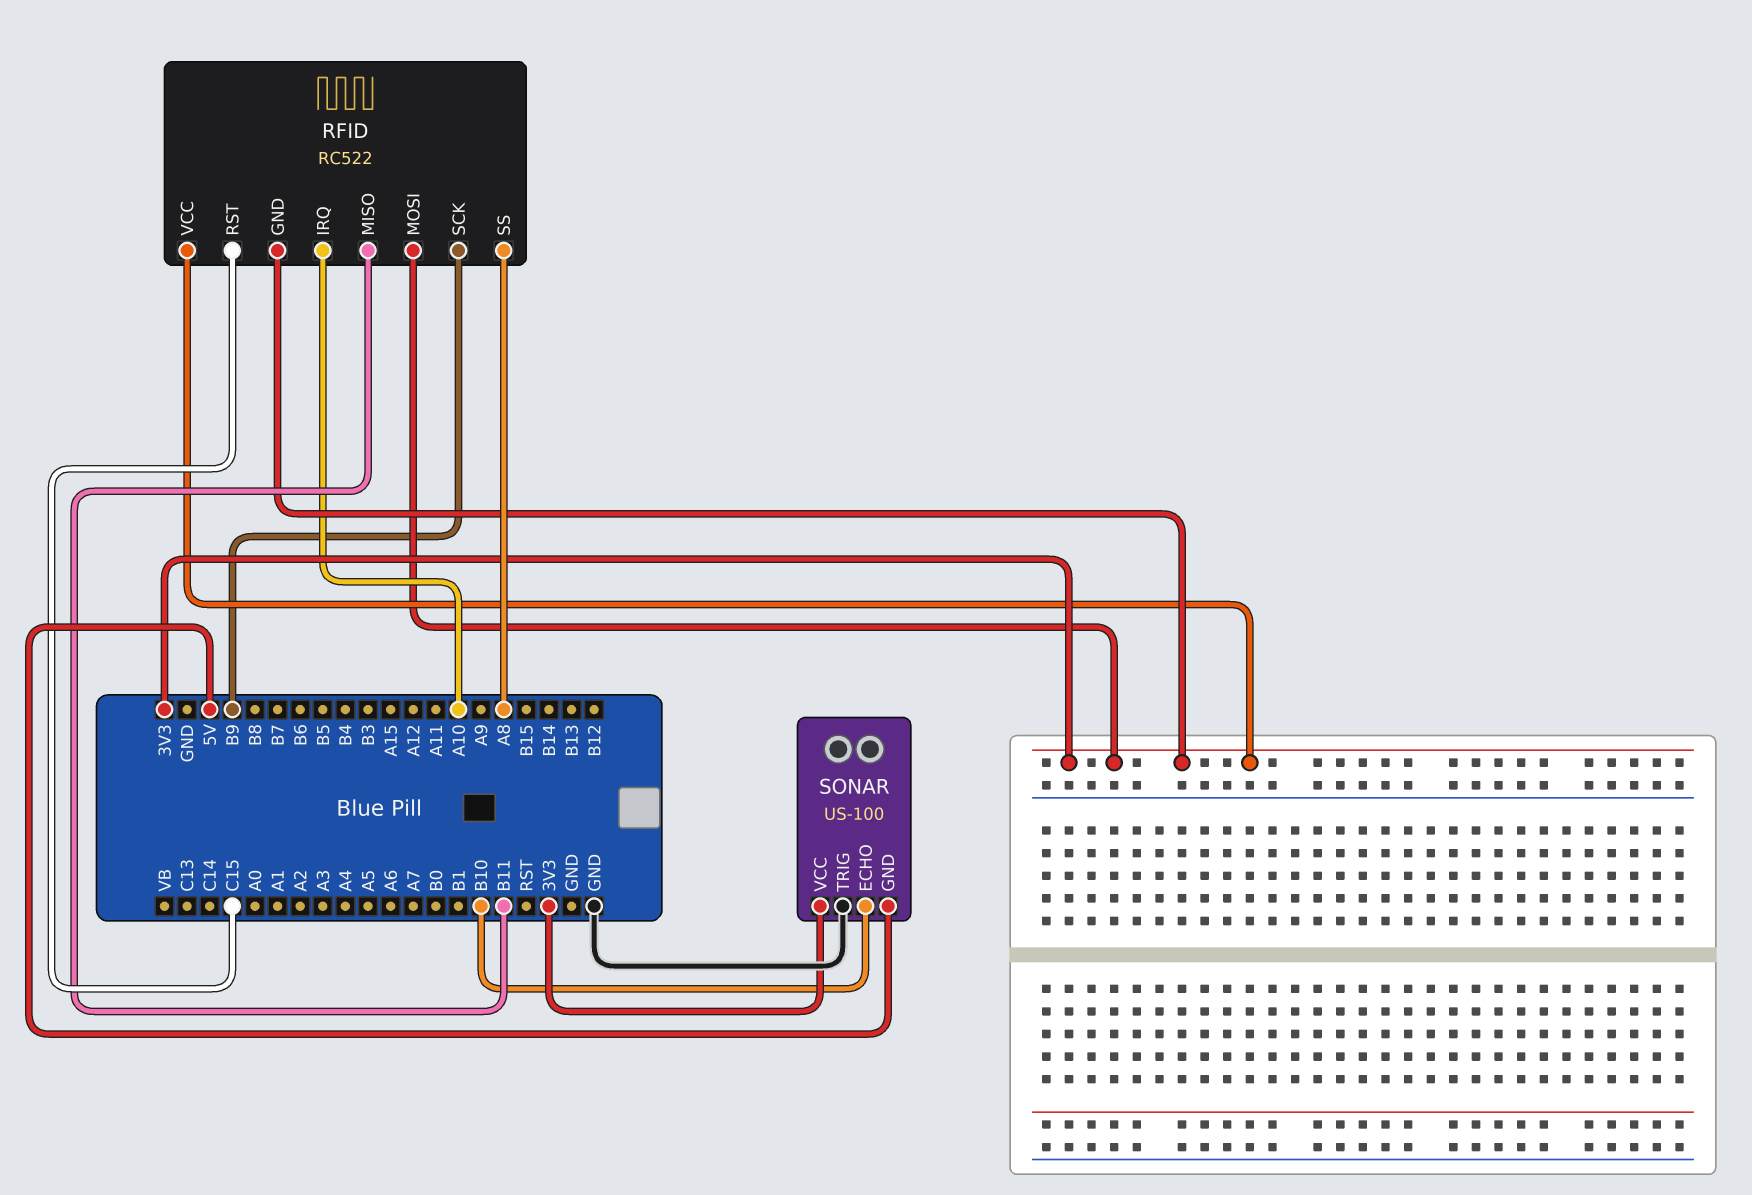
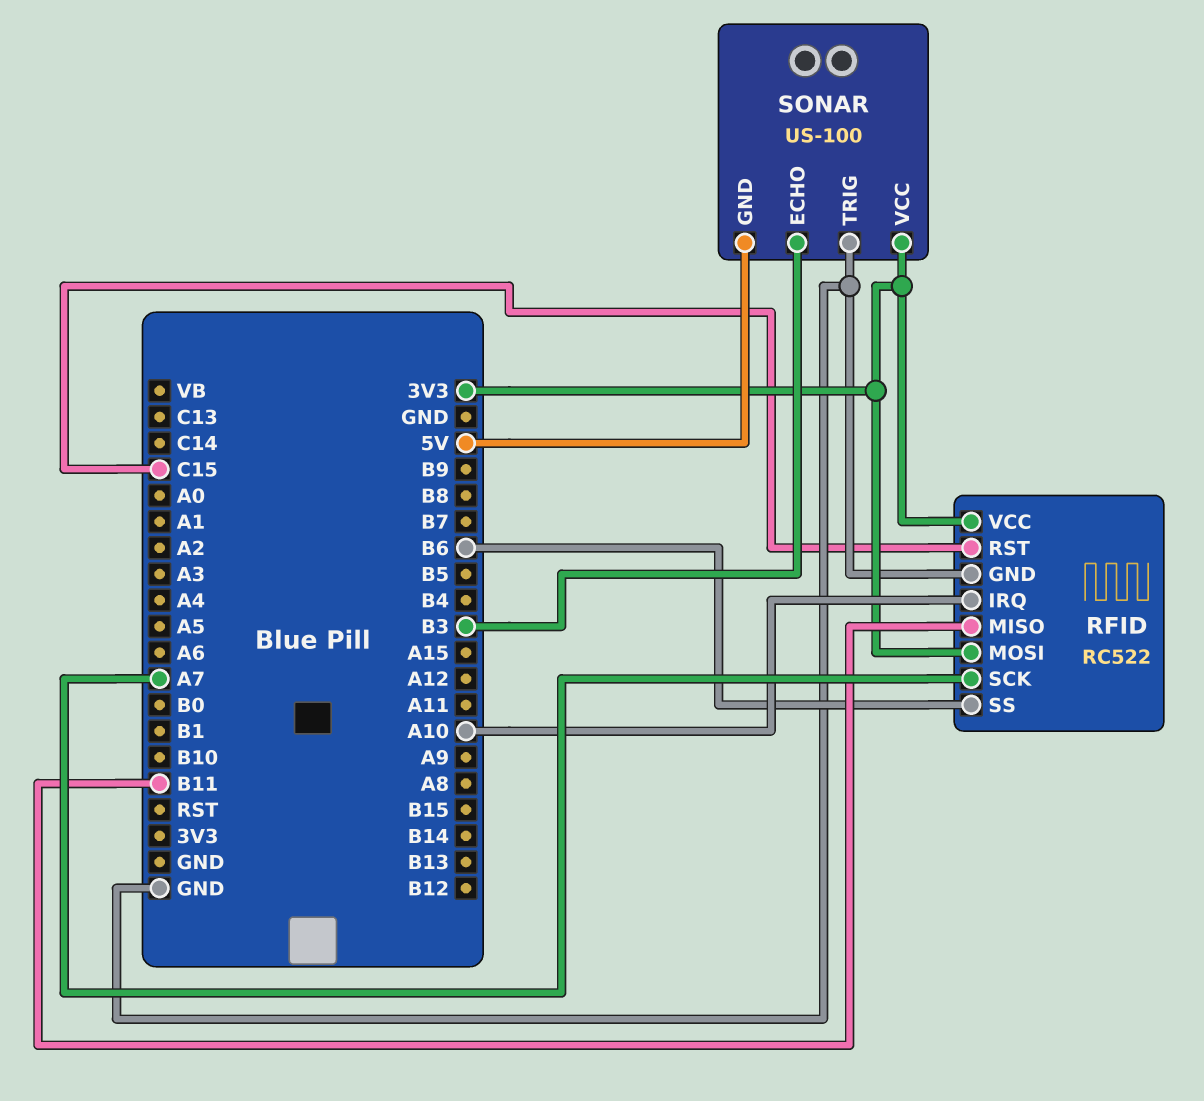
RFID pin GND: 3V3 -> GND
RFID pin SCK: B9 -> A7
RFID pin SS: A8 -> B6
SONAR pin ECHO: B10 -> B3

